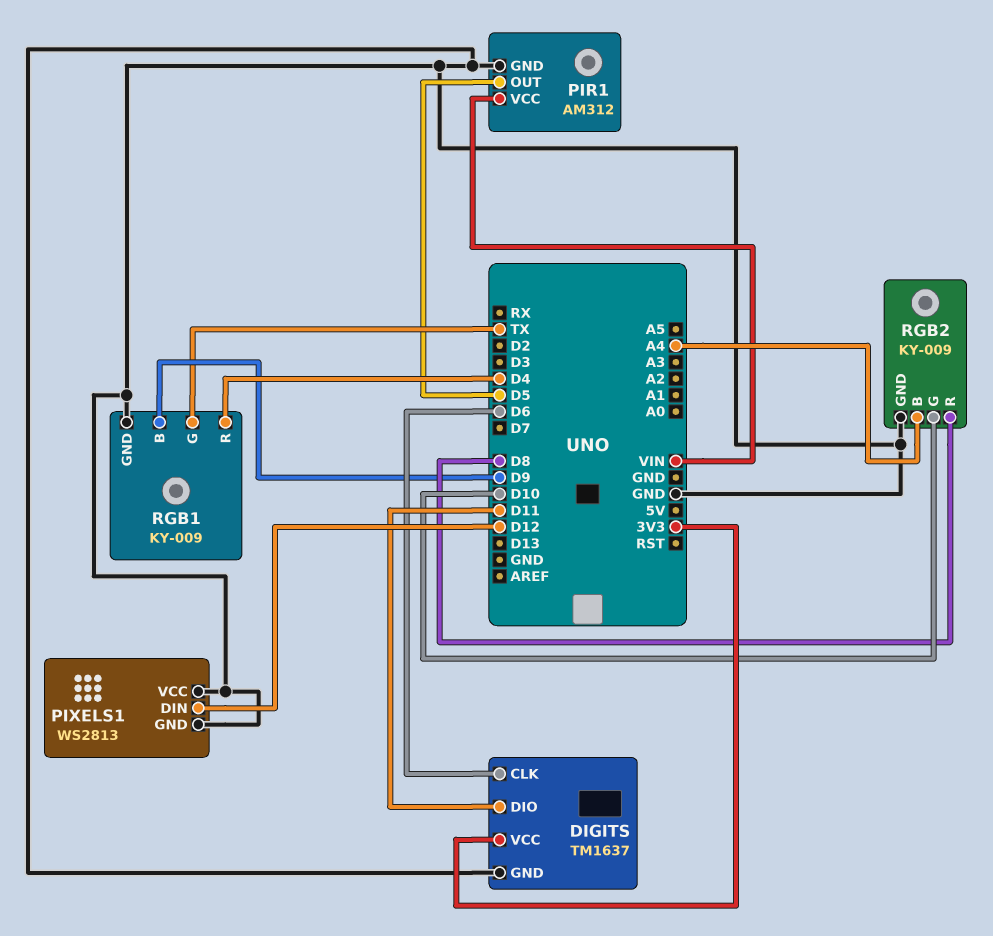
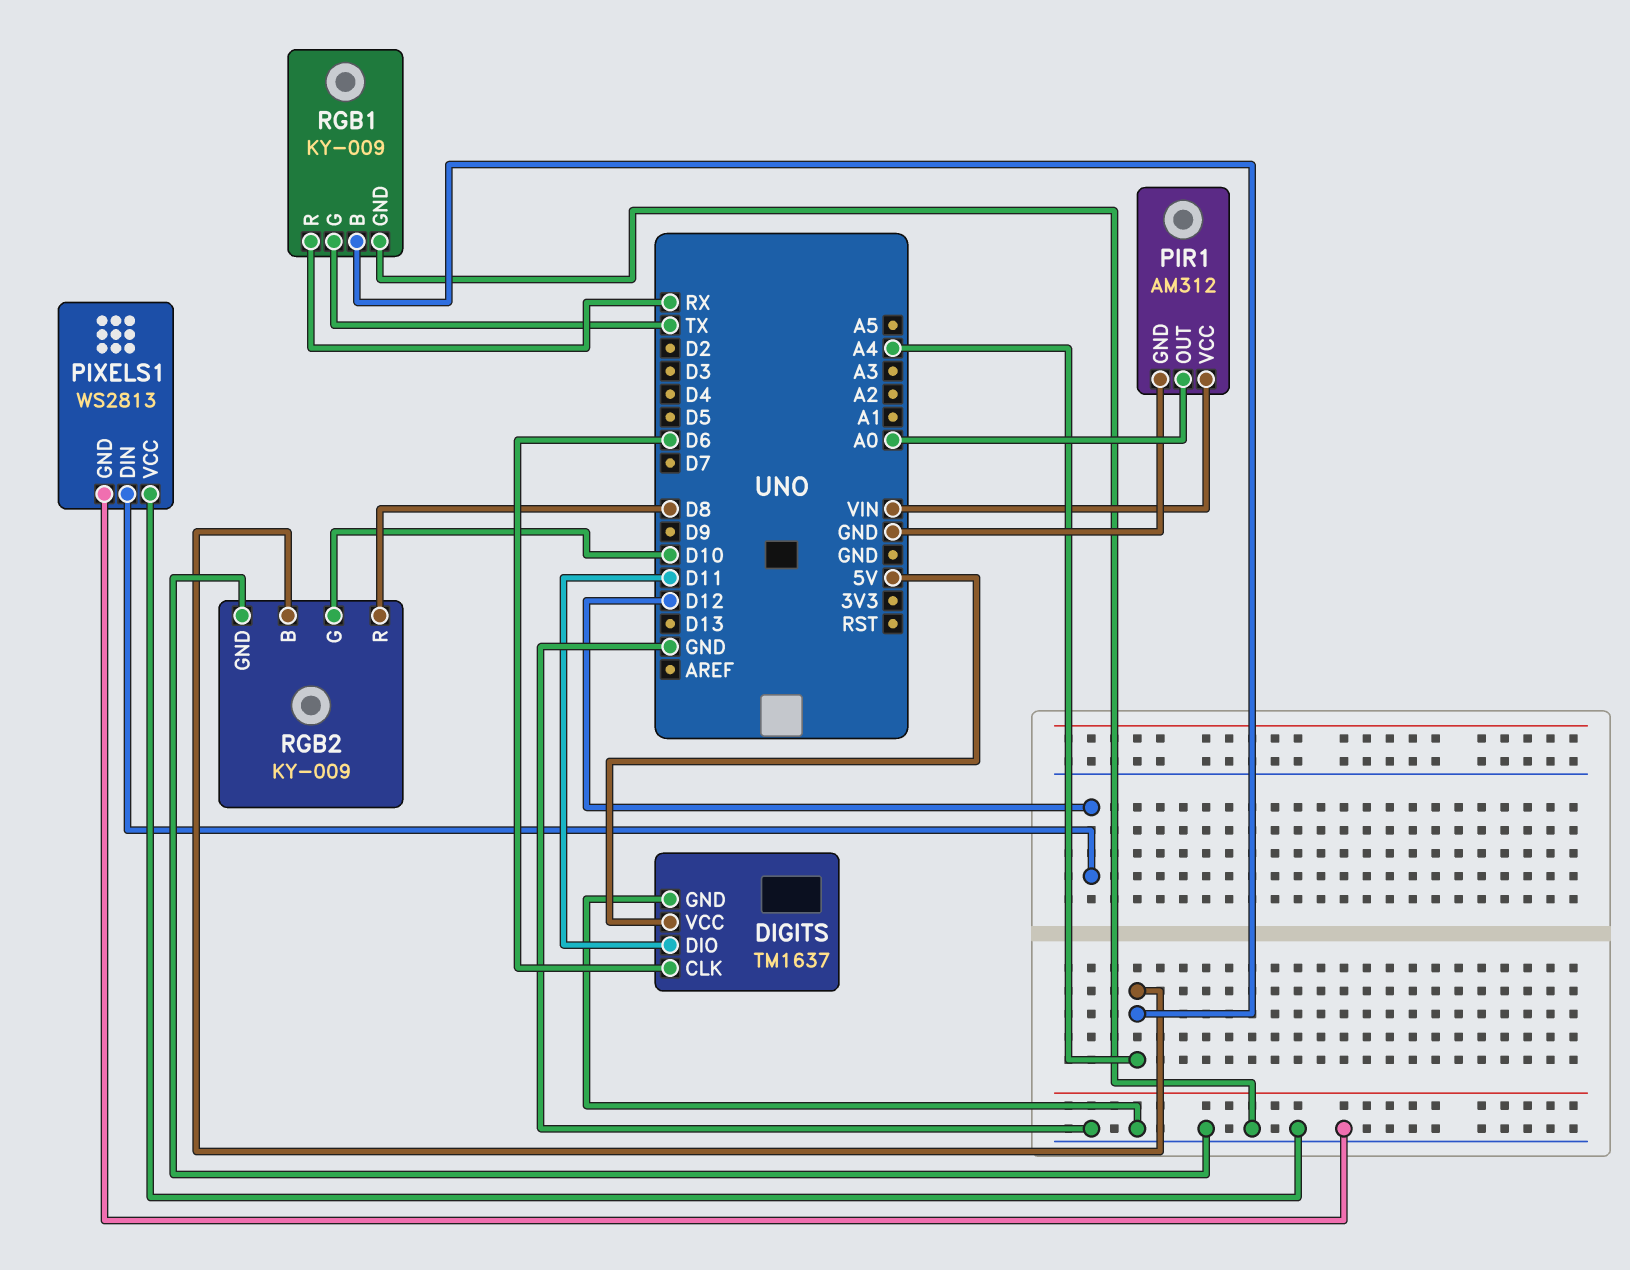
DIGITS pin VCC: 3V3 -> 5V
PIR1 pin OUT: D5 -> A0
RGB1 pin B: D9 -> A4
RGB1 pin R: D4 -> RX

